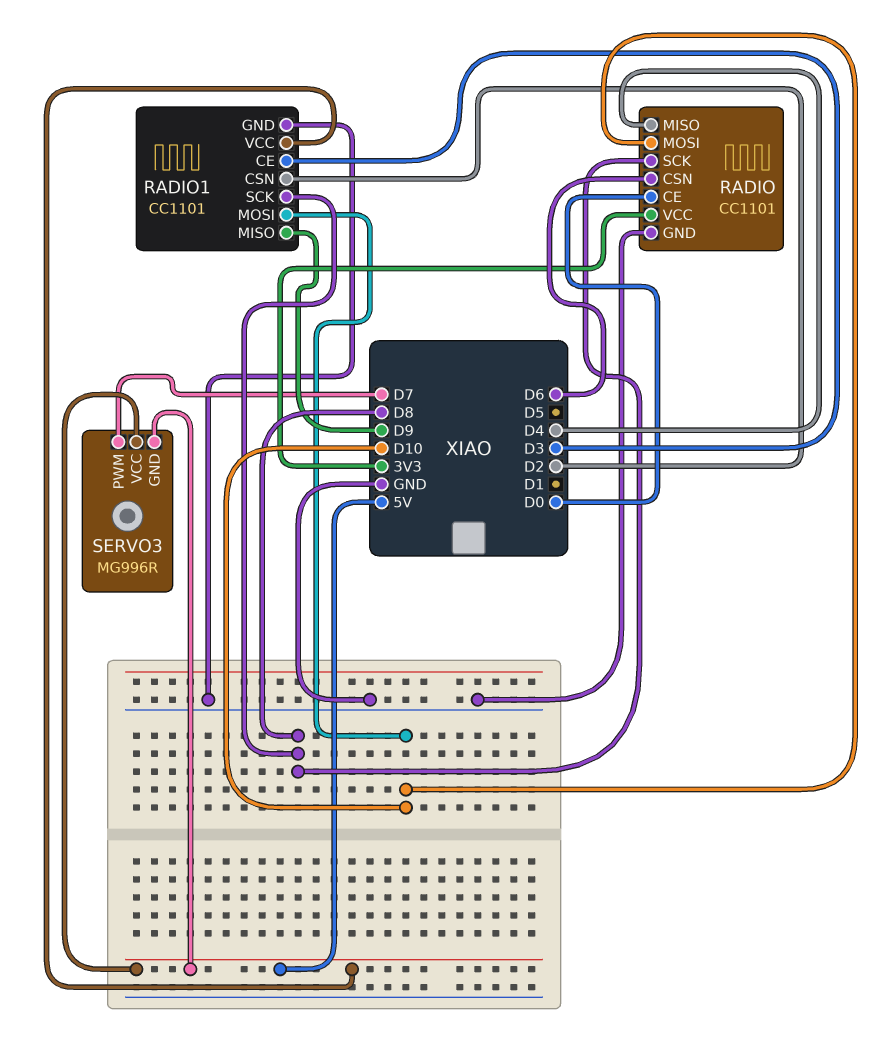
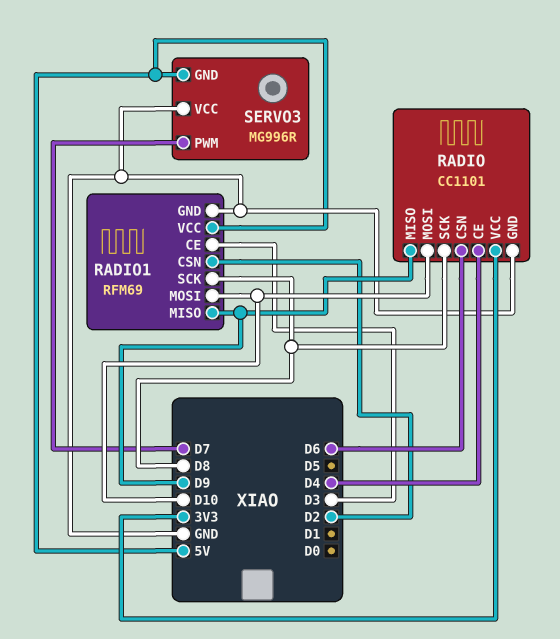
RADIO pin CE: D0 -> D4
RADIO pin MISO: D4 -> D9
RADIO1: CC1101 -> RFM69
SERVO3 pin VCC: 5V -> GND

